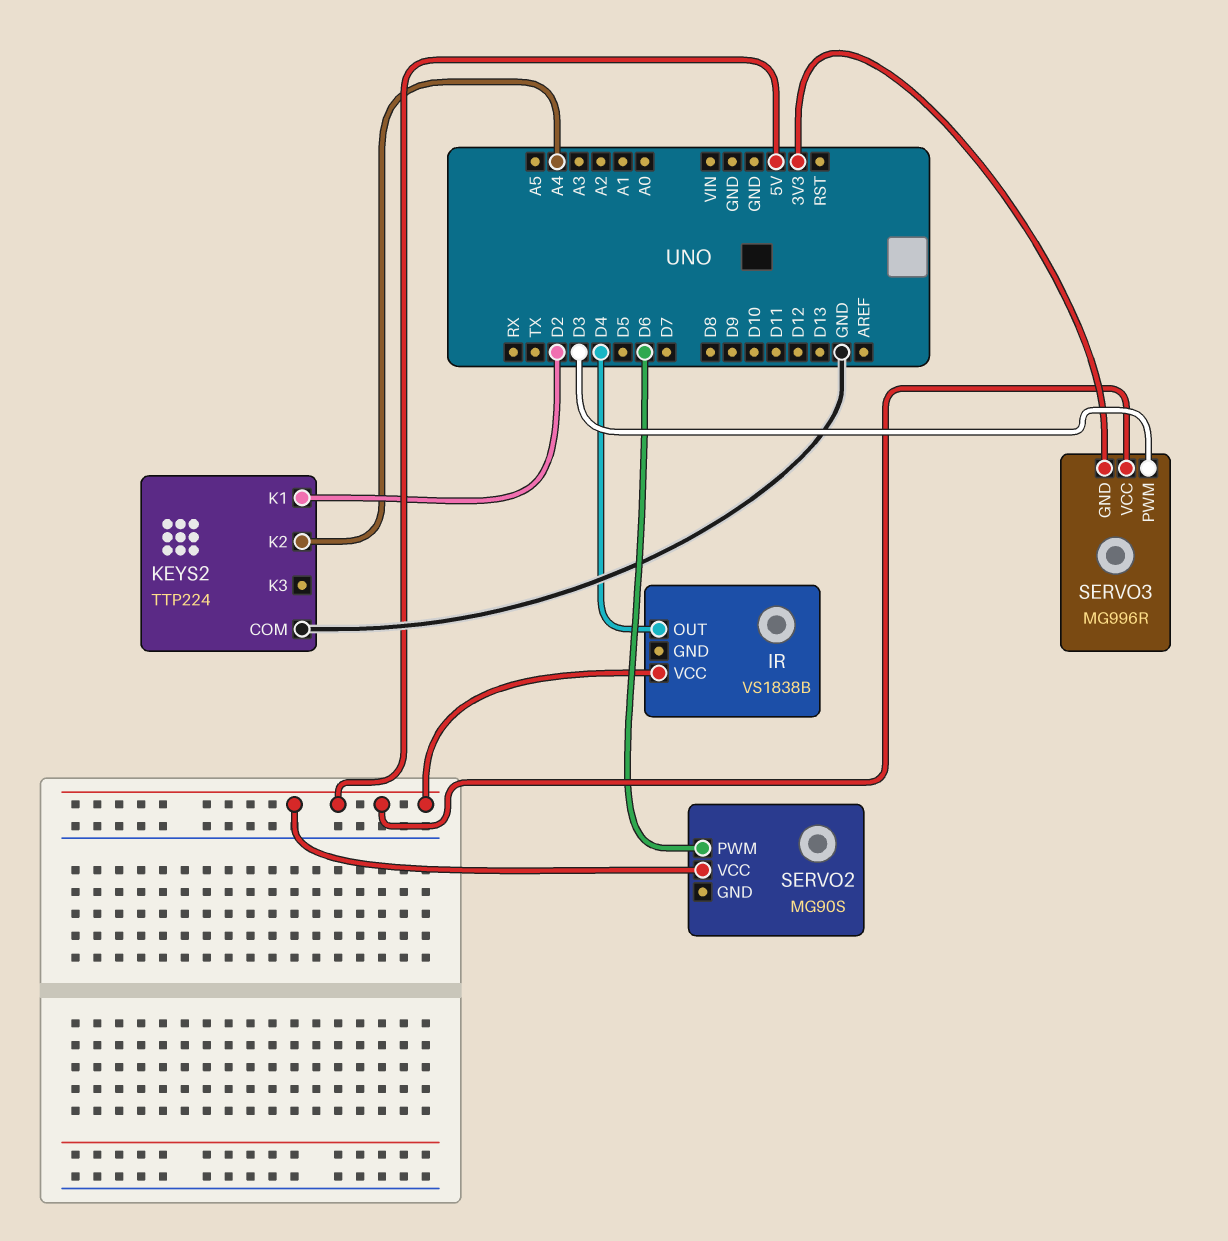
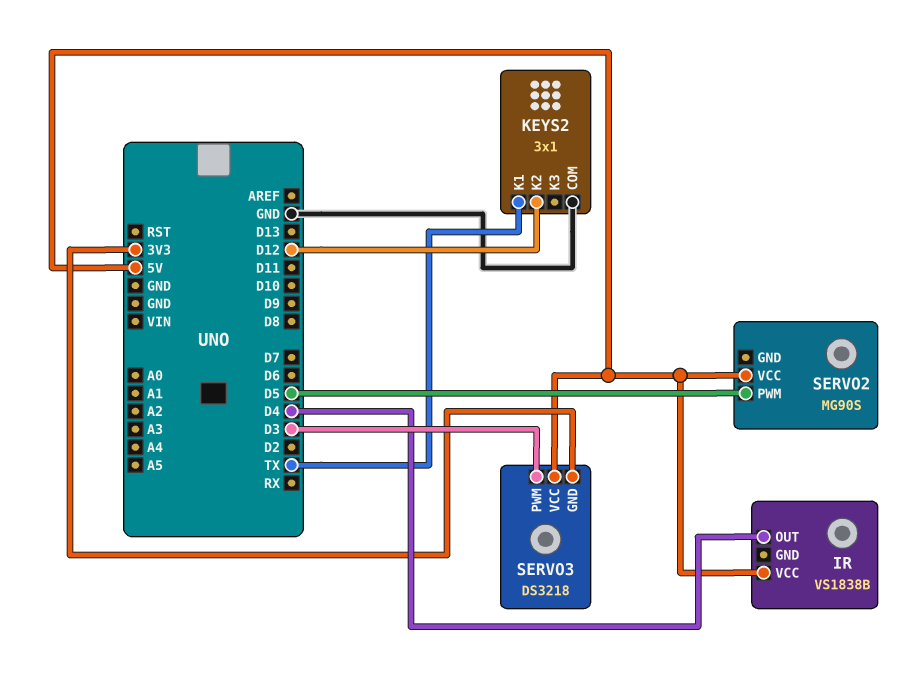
KEYS2: TTP224 -> 3x1
KEYS2 pin K1: D2 -> TX
KEYS2 pin K2: A4 -> D12
SERVO2 pin PWM: D6 -> D5
SERVO3: MG996R -> DS3218

